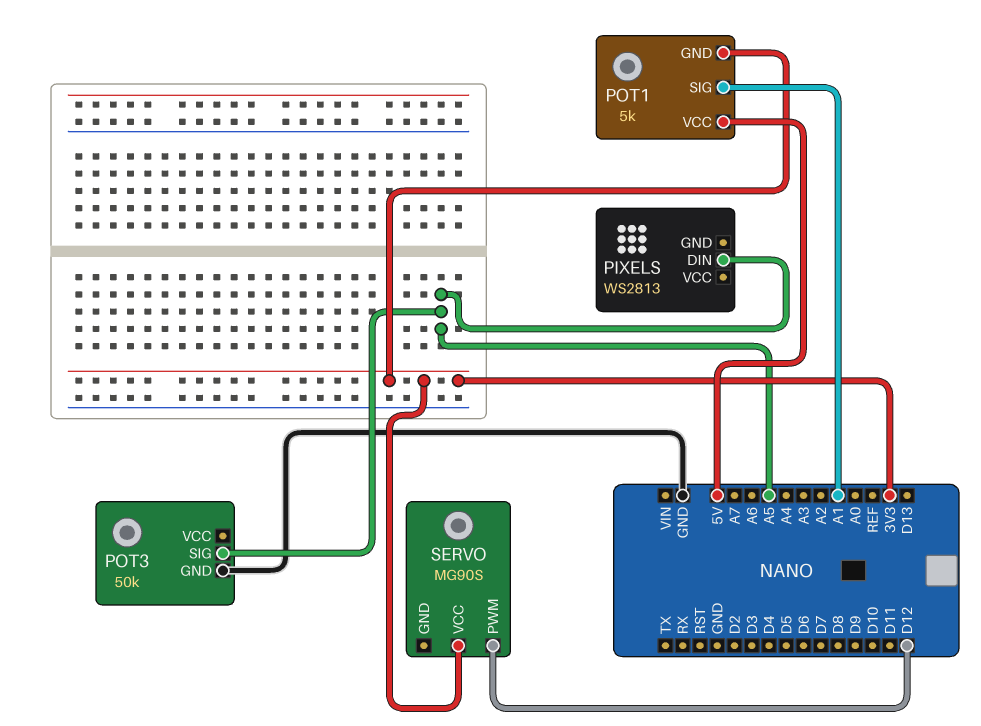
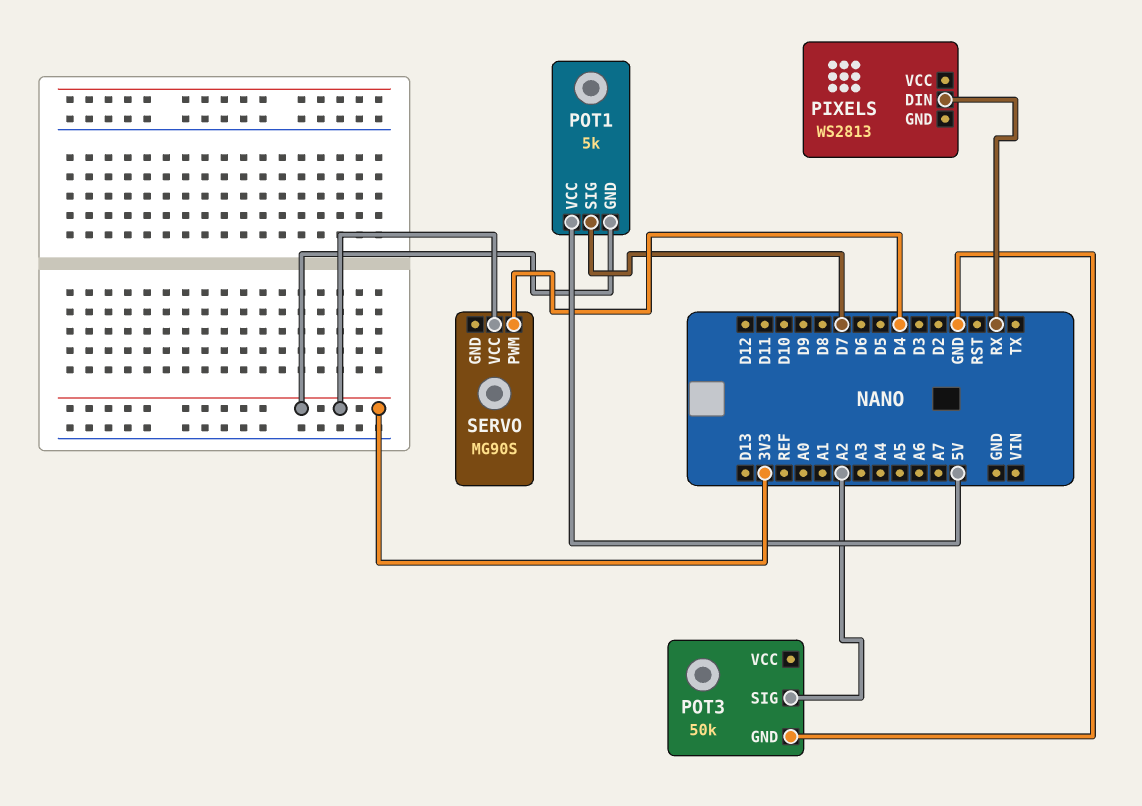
PIXELS pin DIN: A5 -> RX
POT1 pin SIG: A1 -> D7
POT3 pin SIG: A5 -> A2
SERVO pin PWM: D12 -> D4

